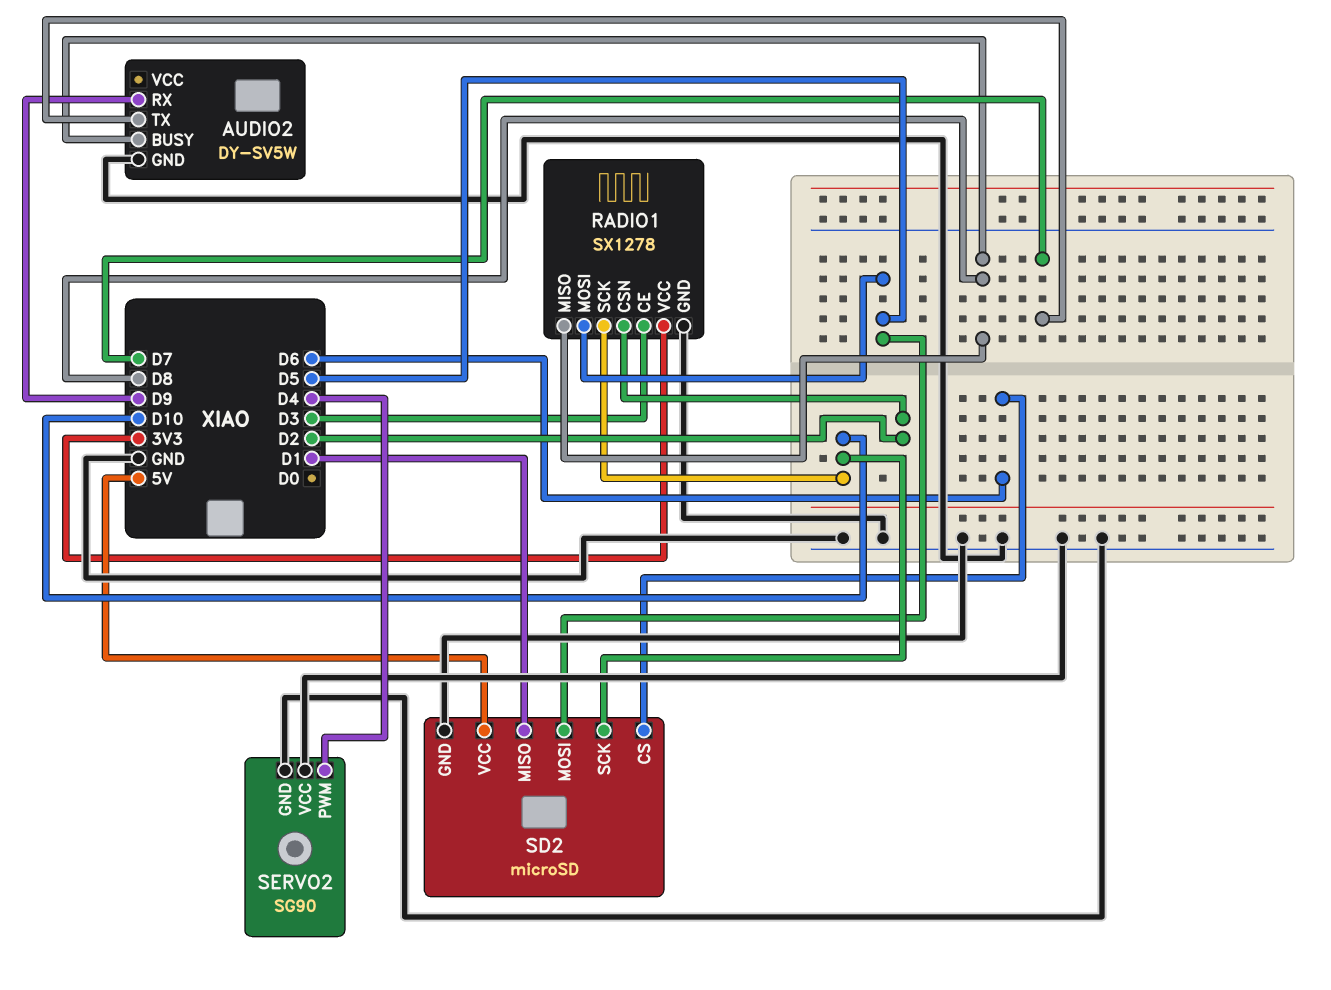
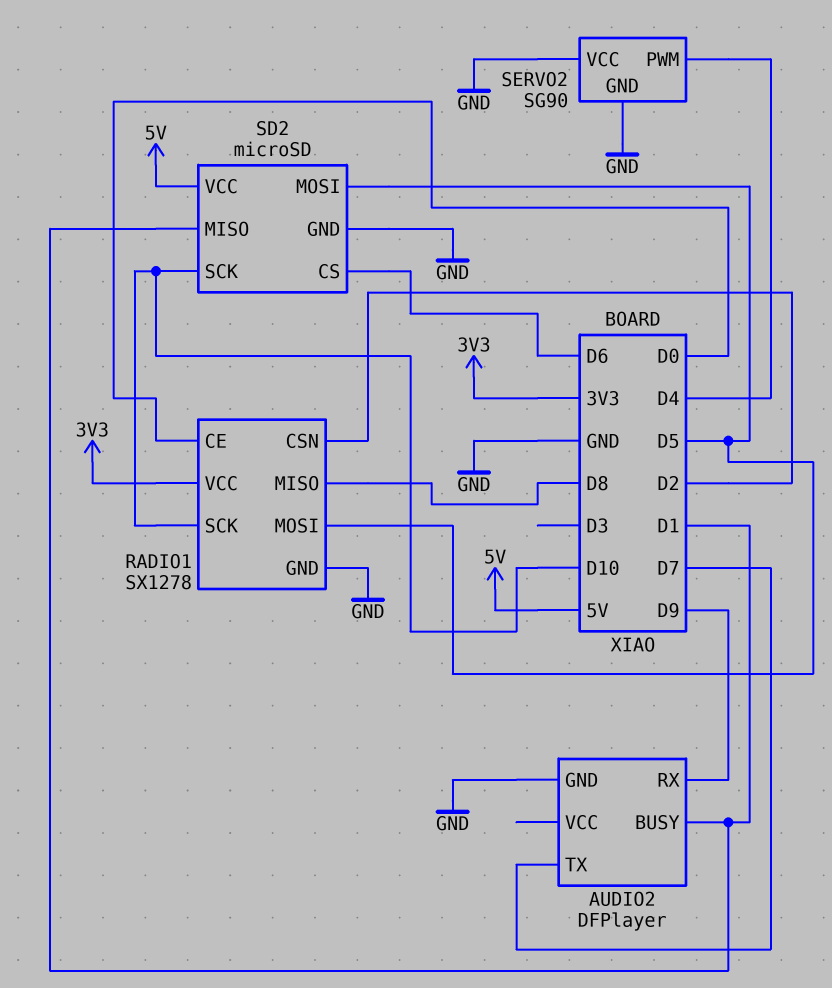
AUDIO2: DY-SV5W -> DFPlayer
AUDIO2 pin BUSY: D8 -> D1
RADIO1 pin CE: D3 -> D0

